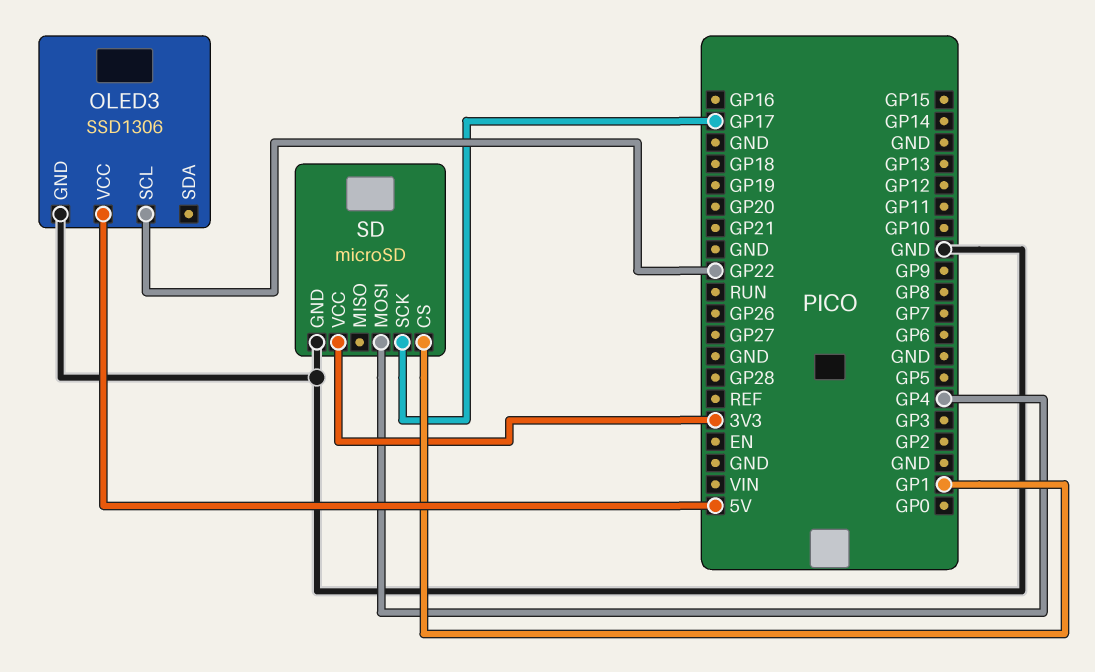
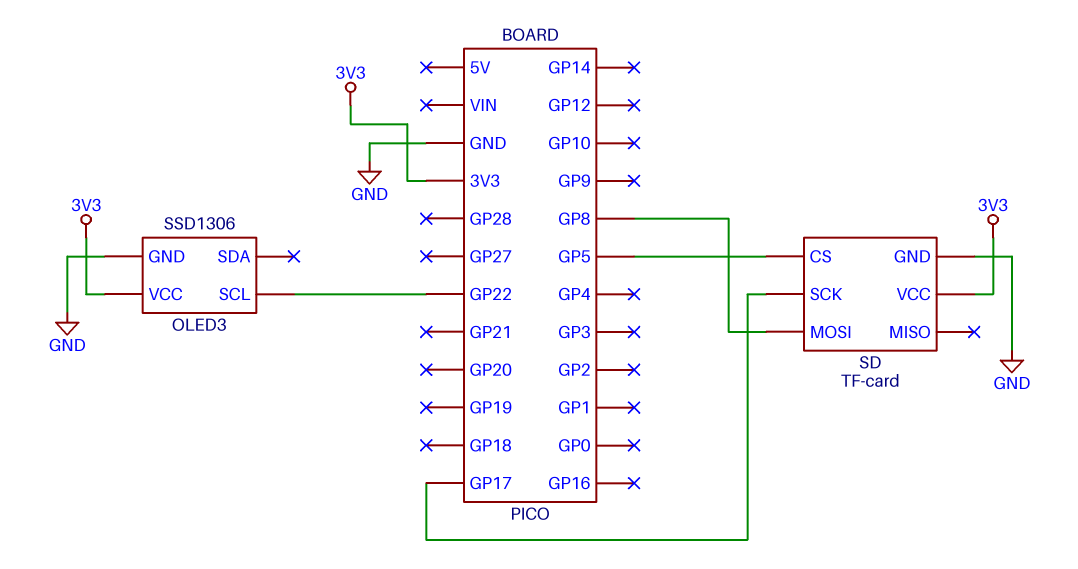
OLED3 pin VCC: 5V -> 3V3
SD: microSD -> TF-card
SD pin CS: GP1 -> GP5
SD pin MOSI: GP4 -> GP8

